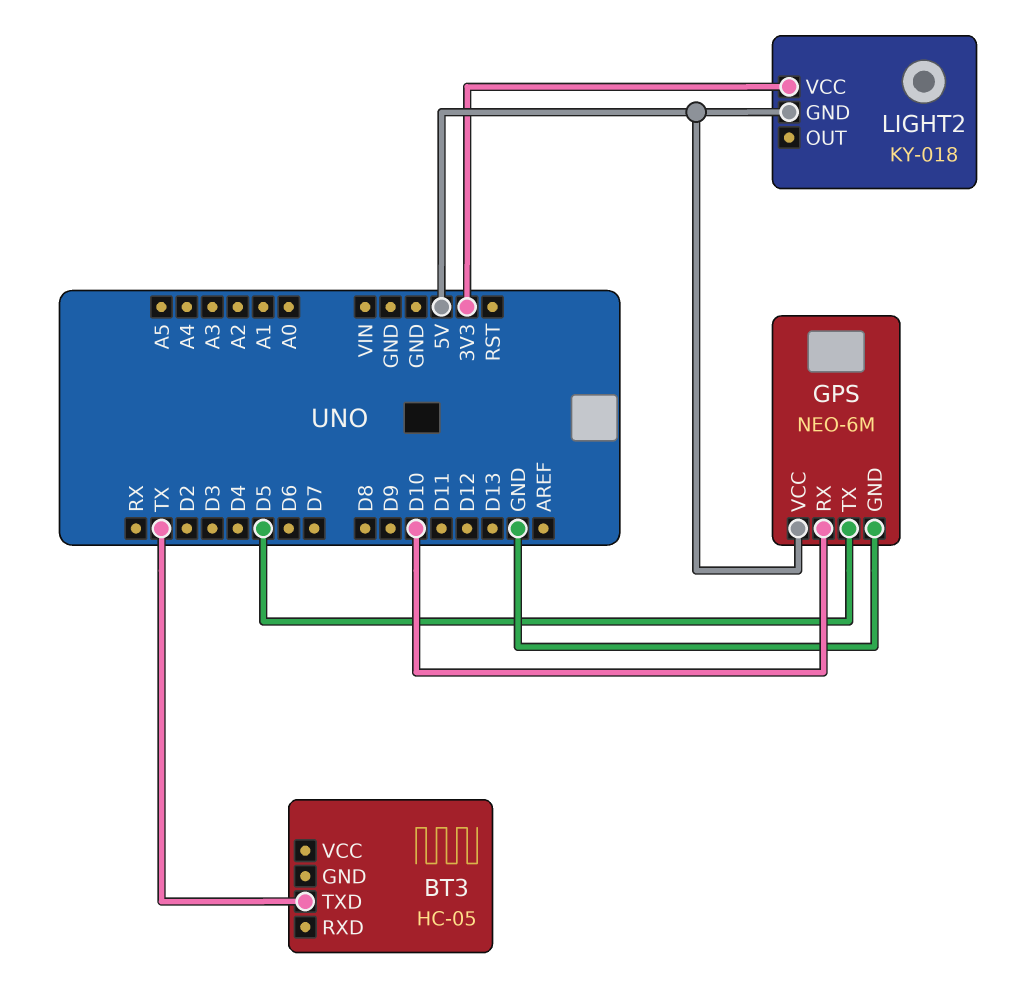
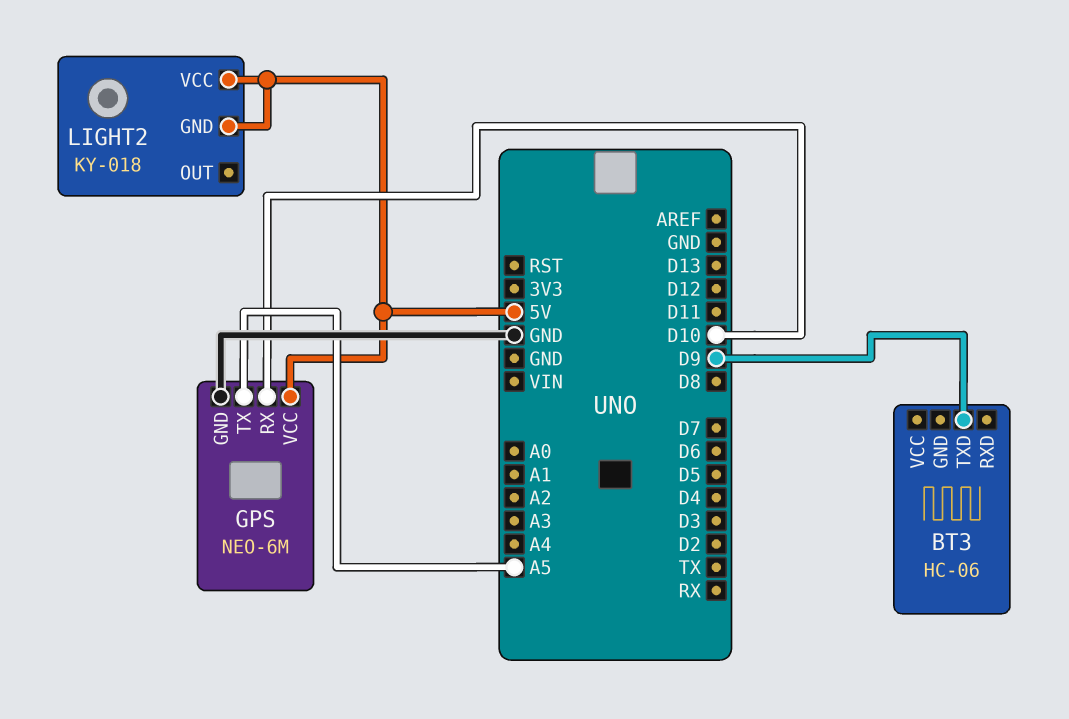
BT3: HC-05 -> HC-06
BT3 pin TXD: TX -> D9
GPS pin TX: D5 -> A5
LIGHT2 pin VCC: 3V3 -> 5V

